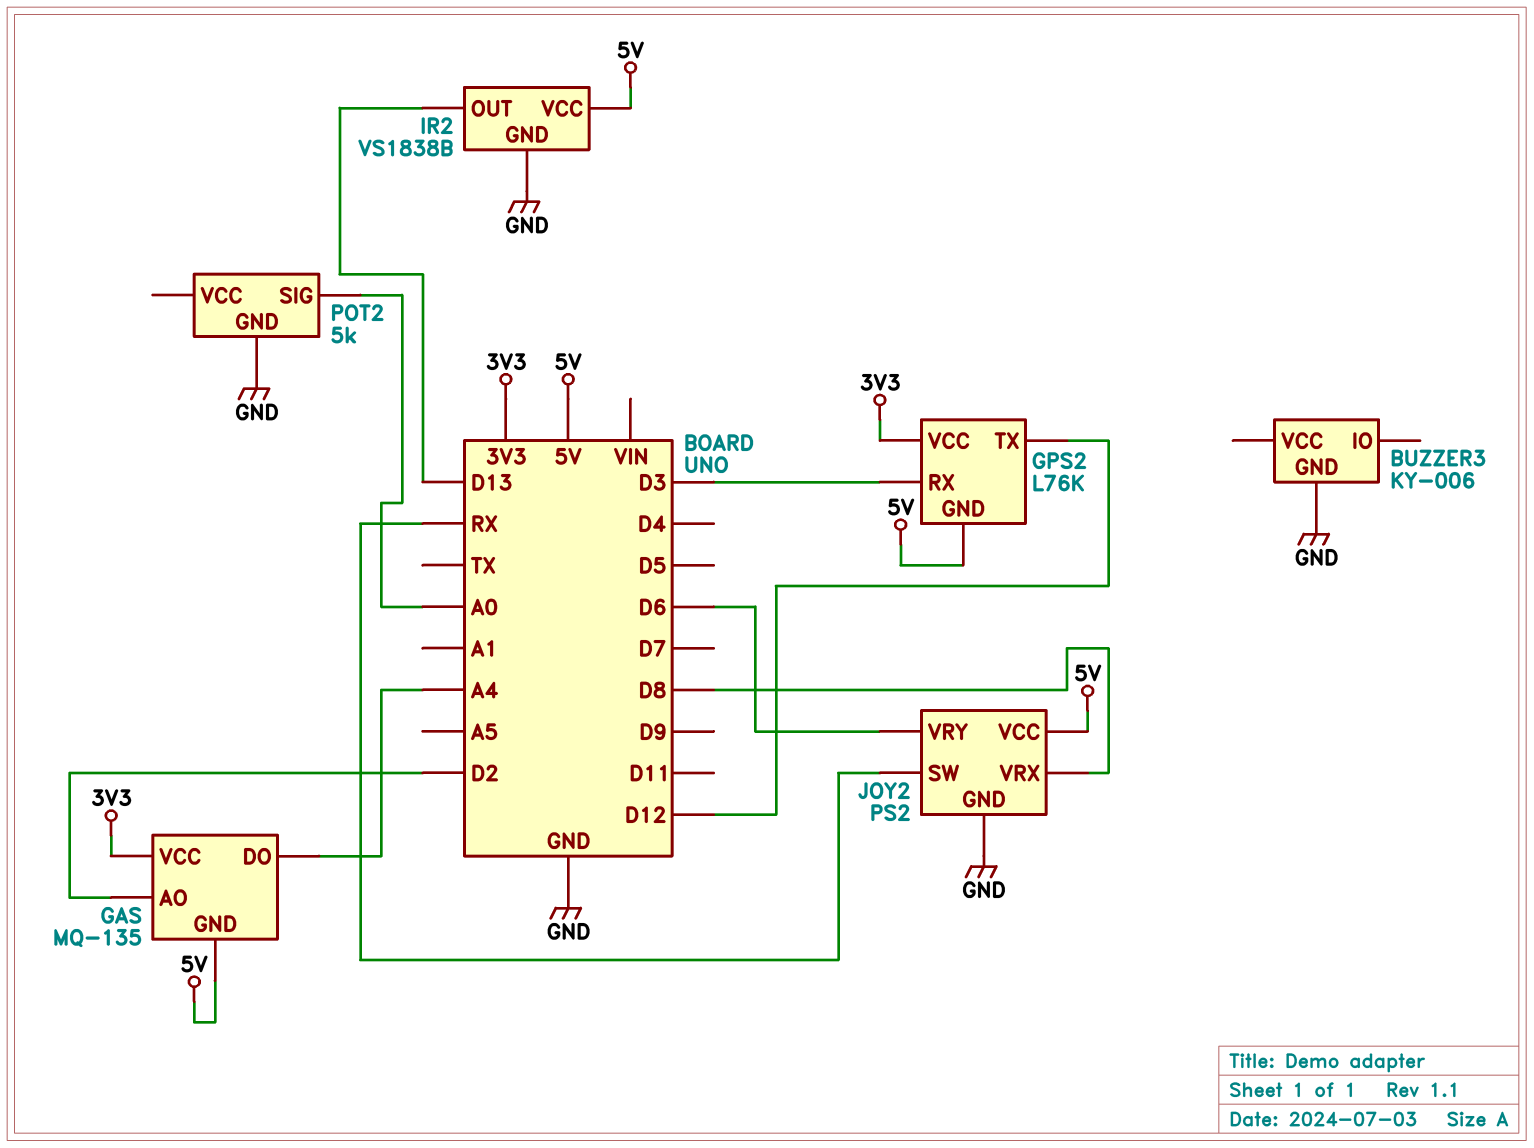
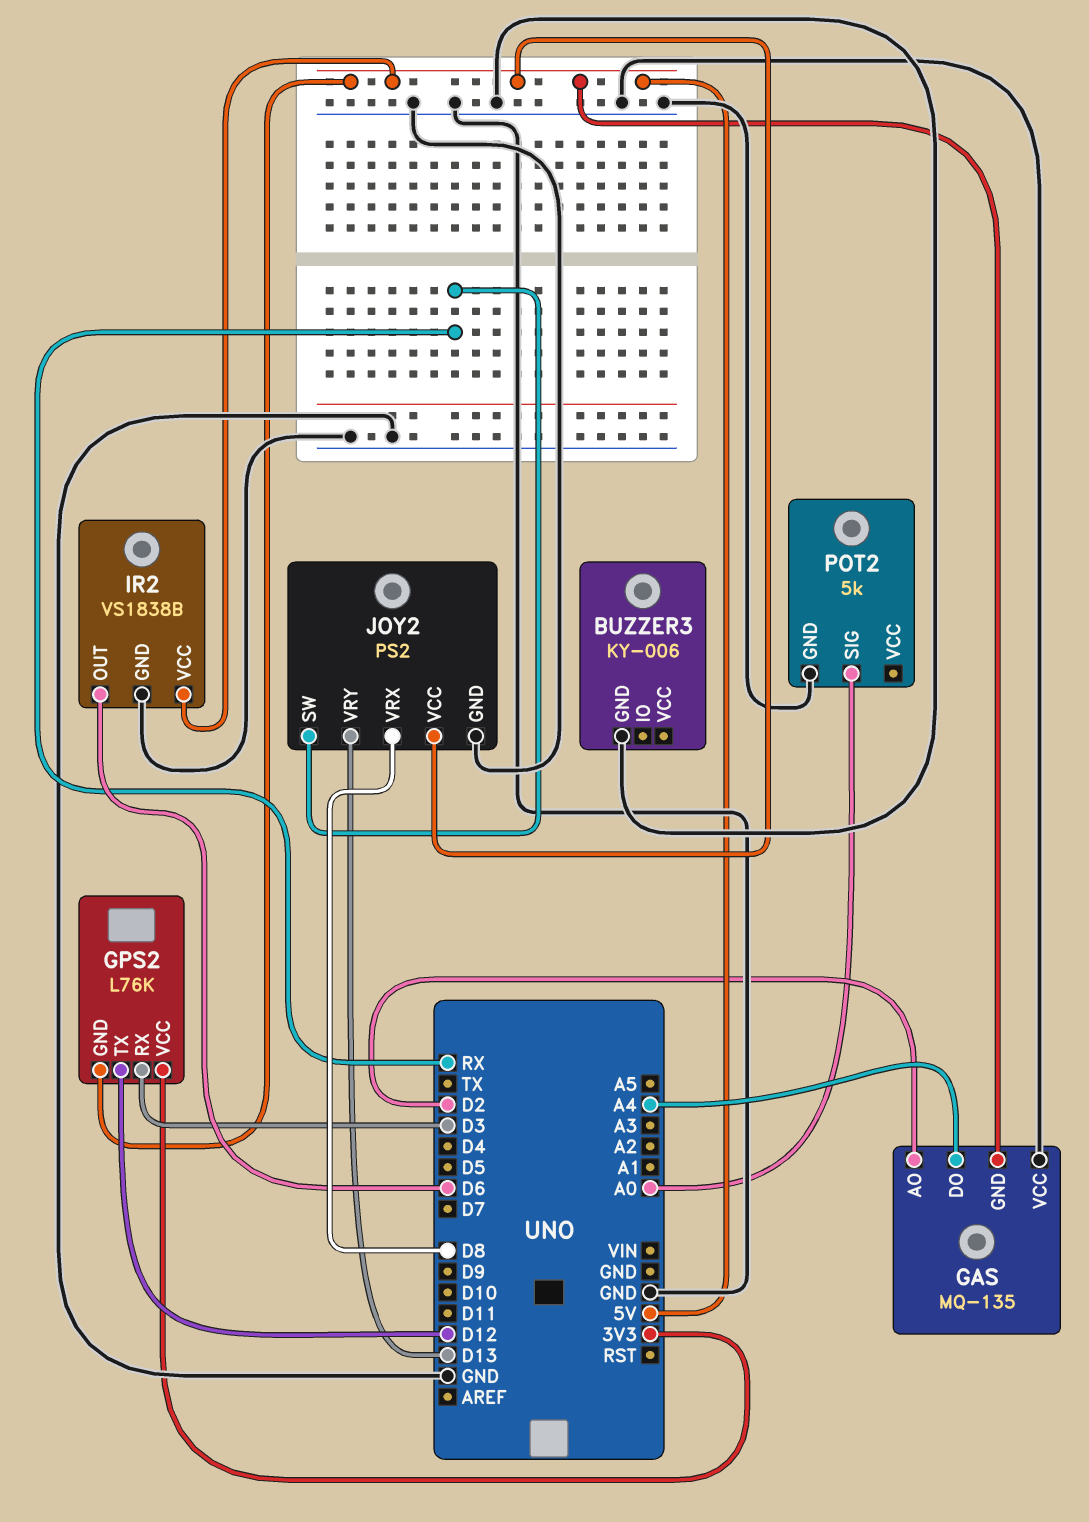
GAS pin VCC: 3V3 -> GND
IR2 pin OUT: D13 -> D6
JOY2 pin VRY: D6 -> D13

